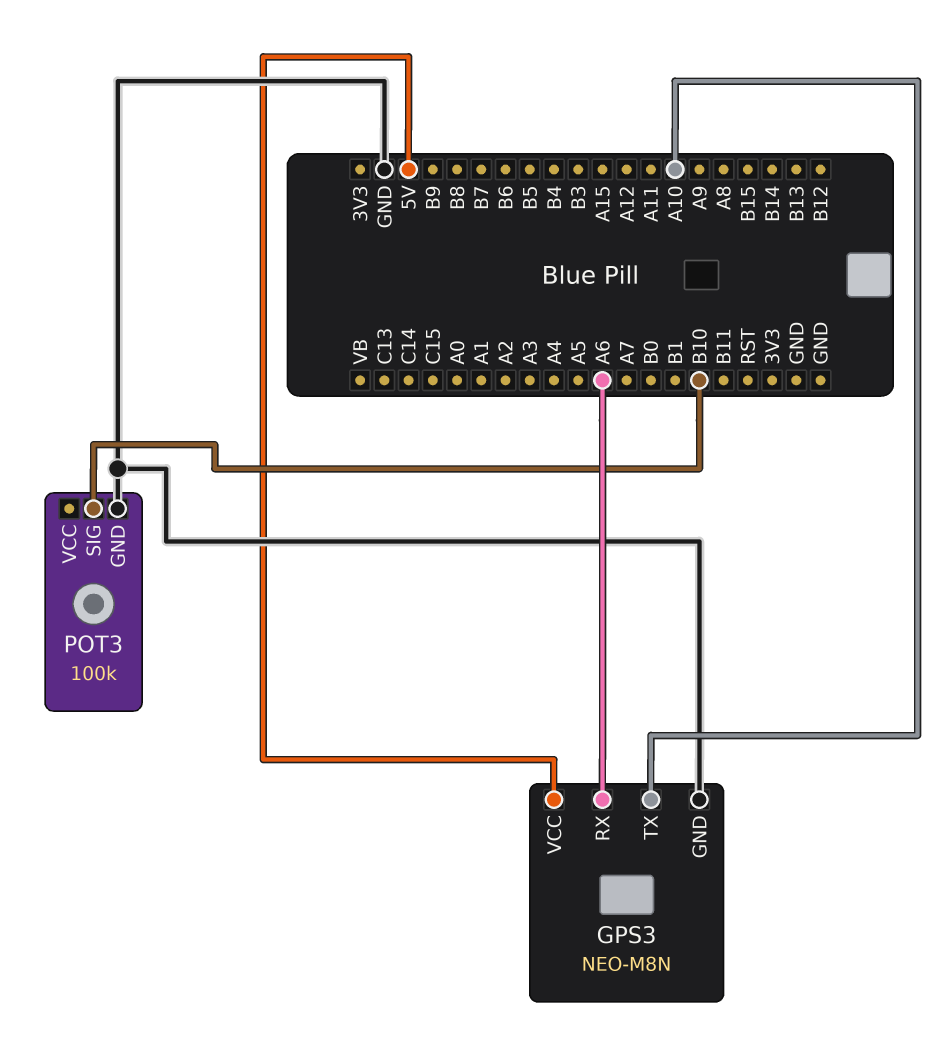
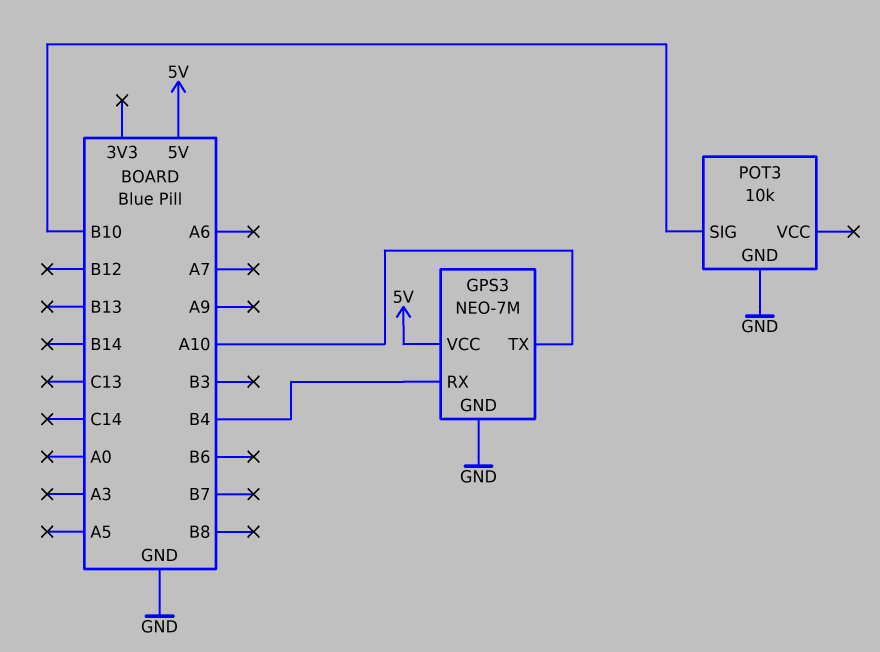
GPS3: NEO-M8N -> NEO-7M
GPS3 pin RX: A6 -> B4
POT3: 100k -> 10k

